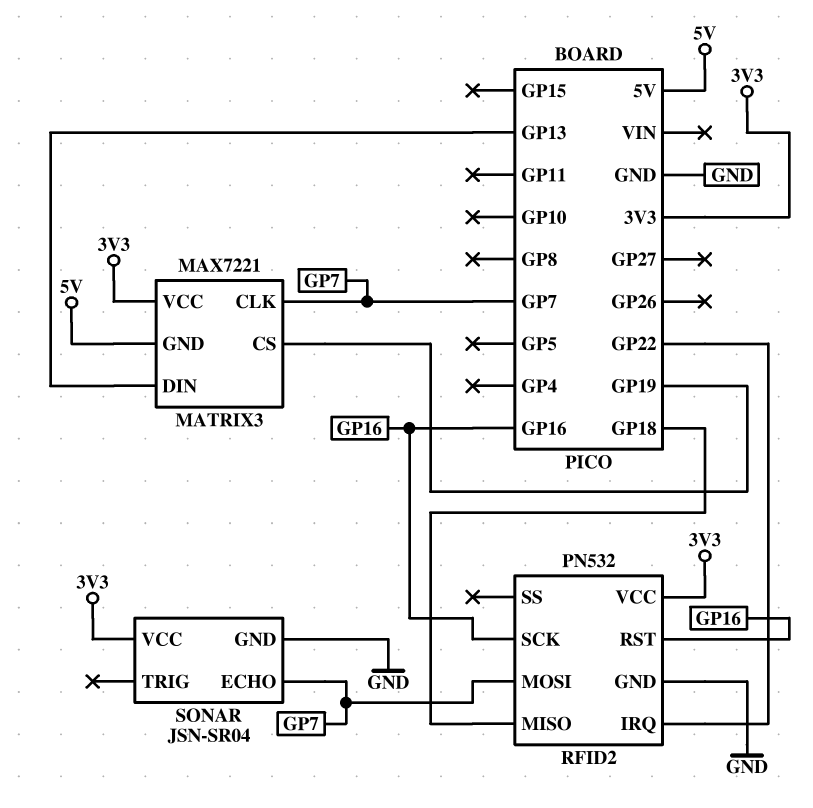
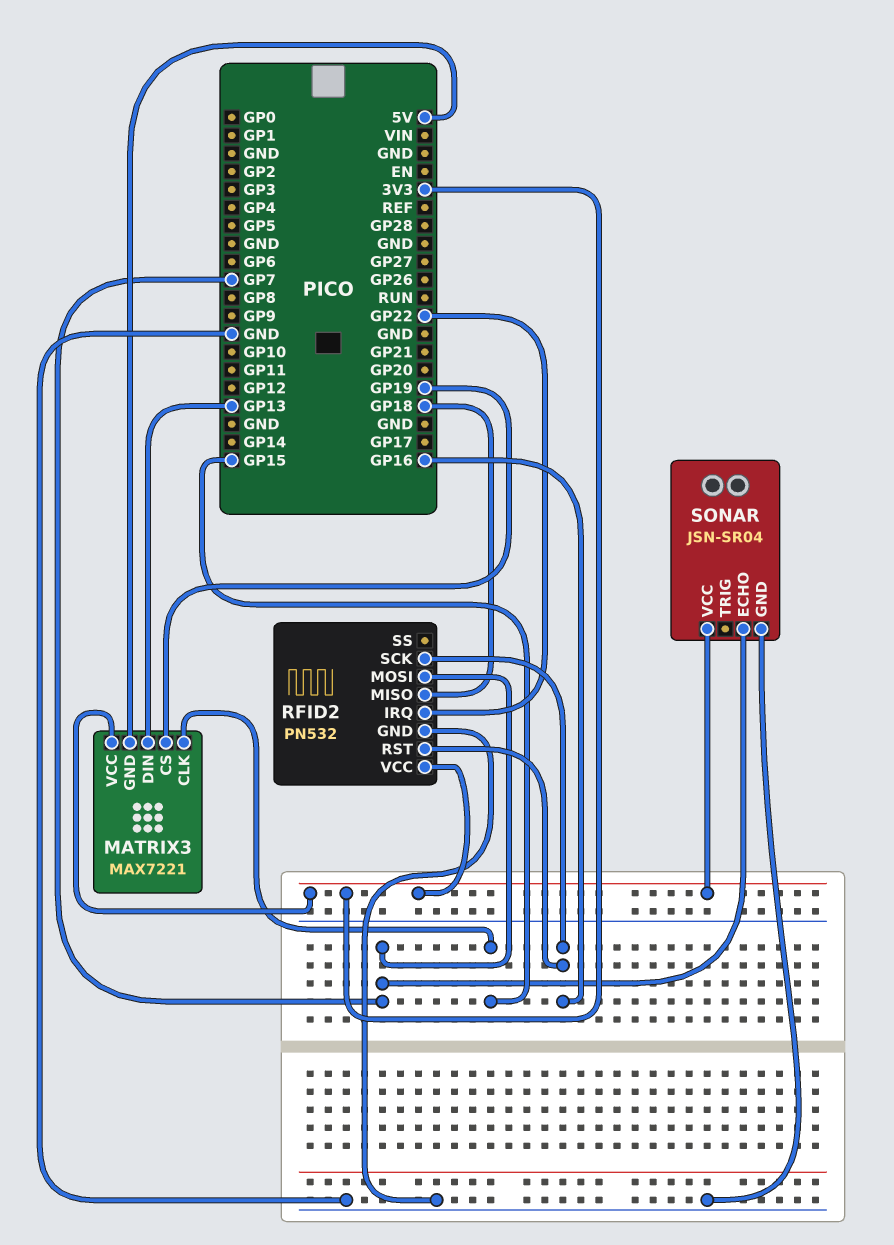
MATRIX3 pin CLK: GP7 -> GP15

